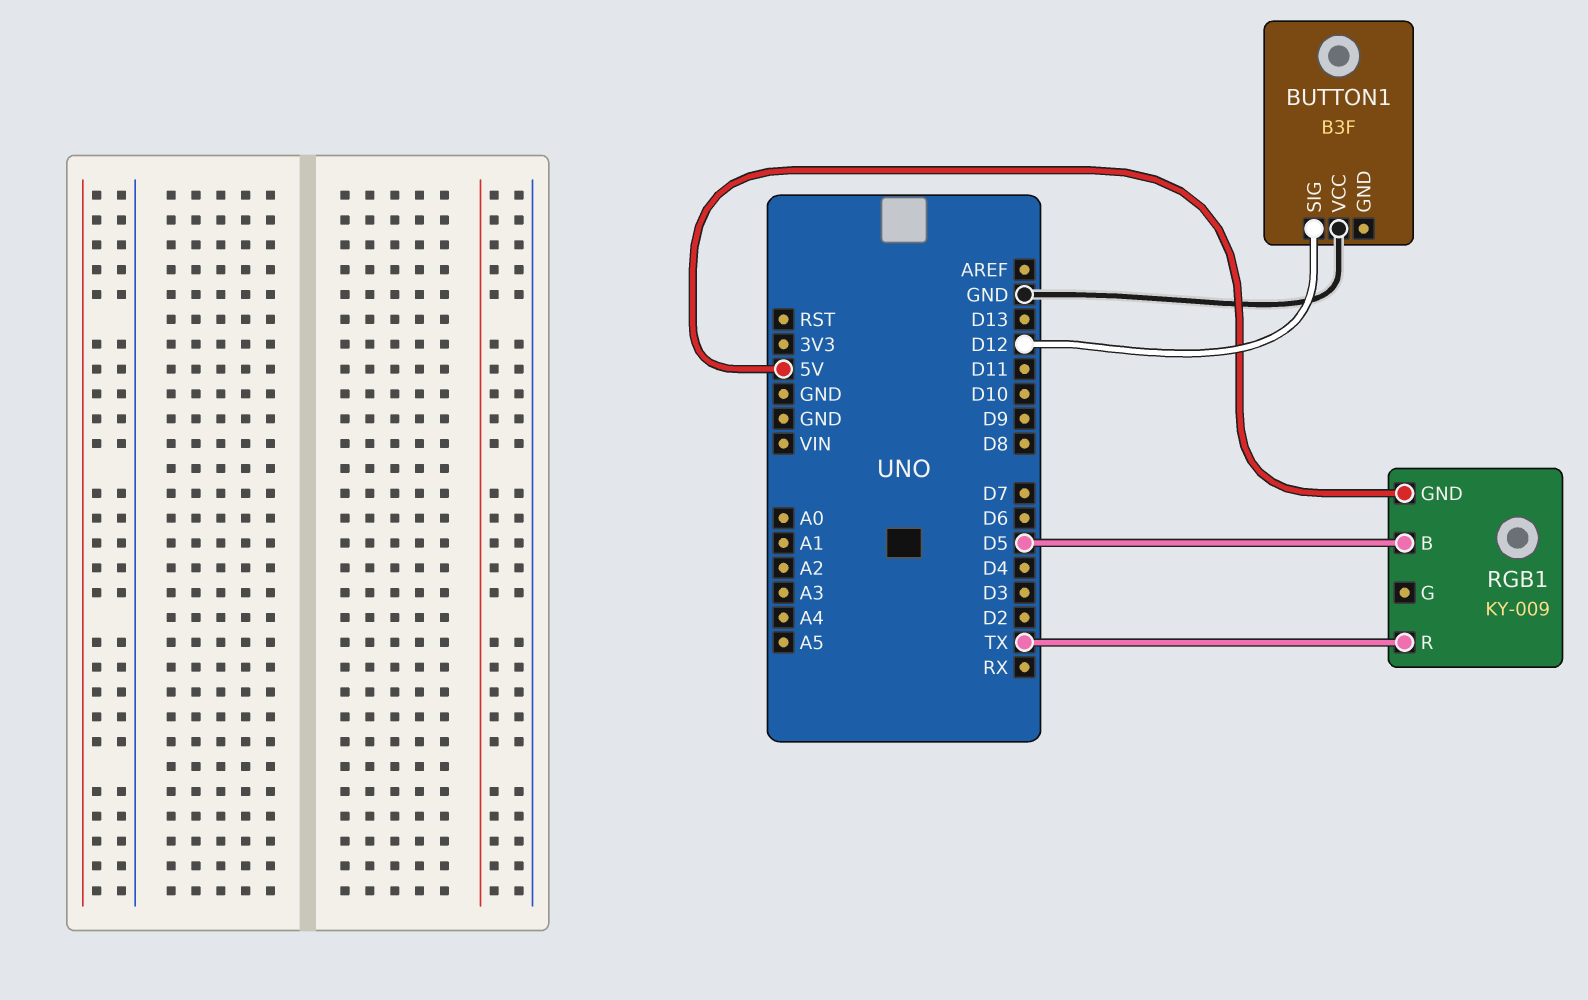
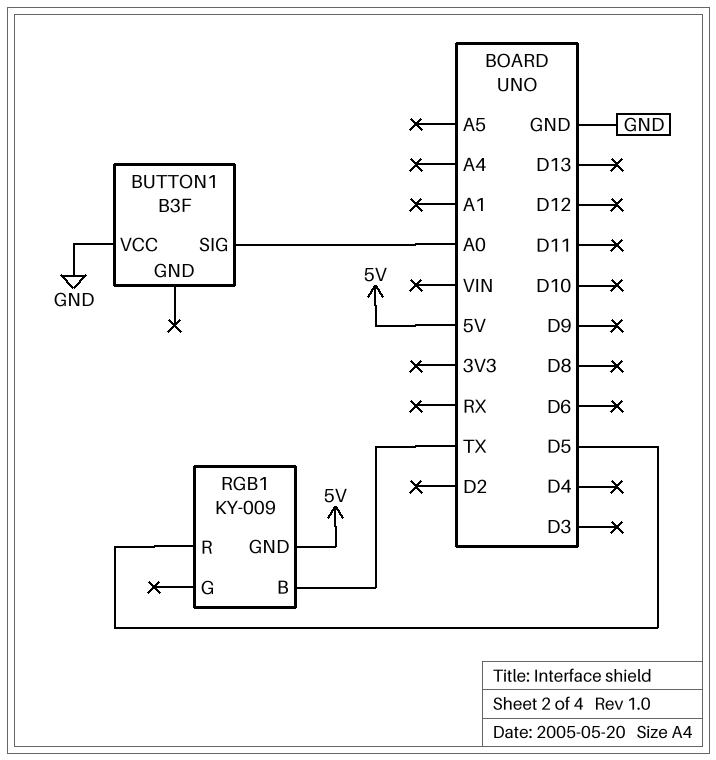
BUTTON1 pin SIG: D12 -> A0
RGB1 pin B: D5 -> TX
RGB1 pin R: TX -> D5

